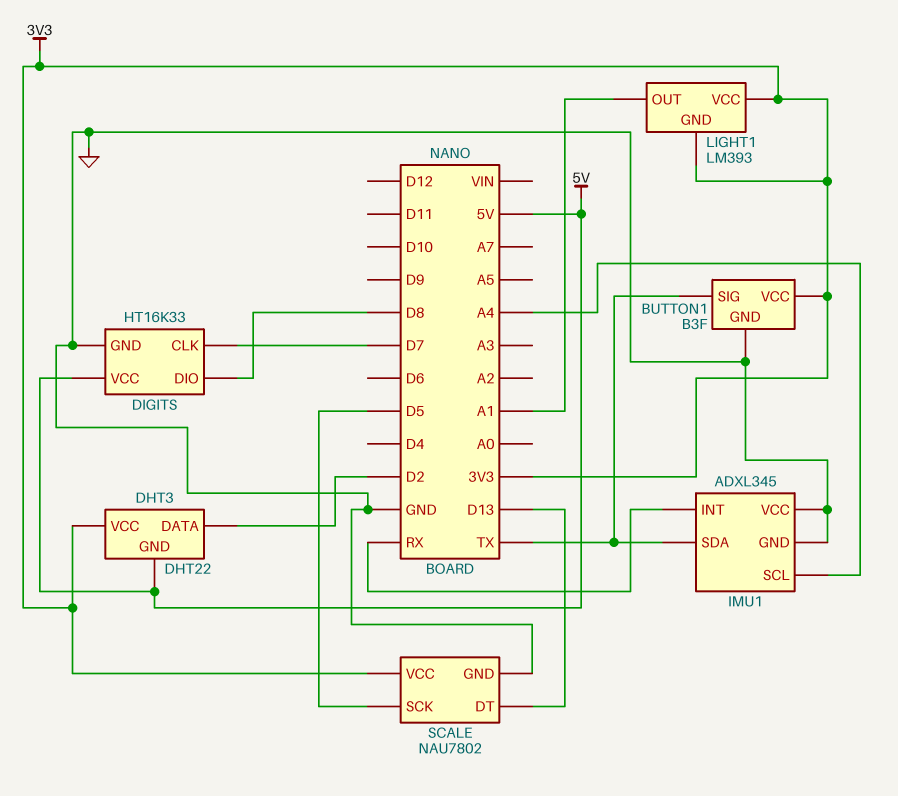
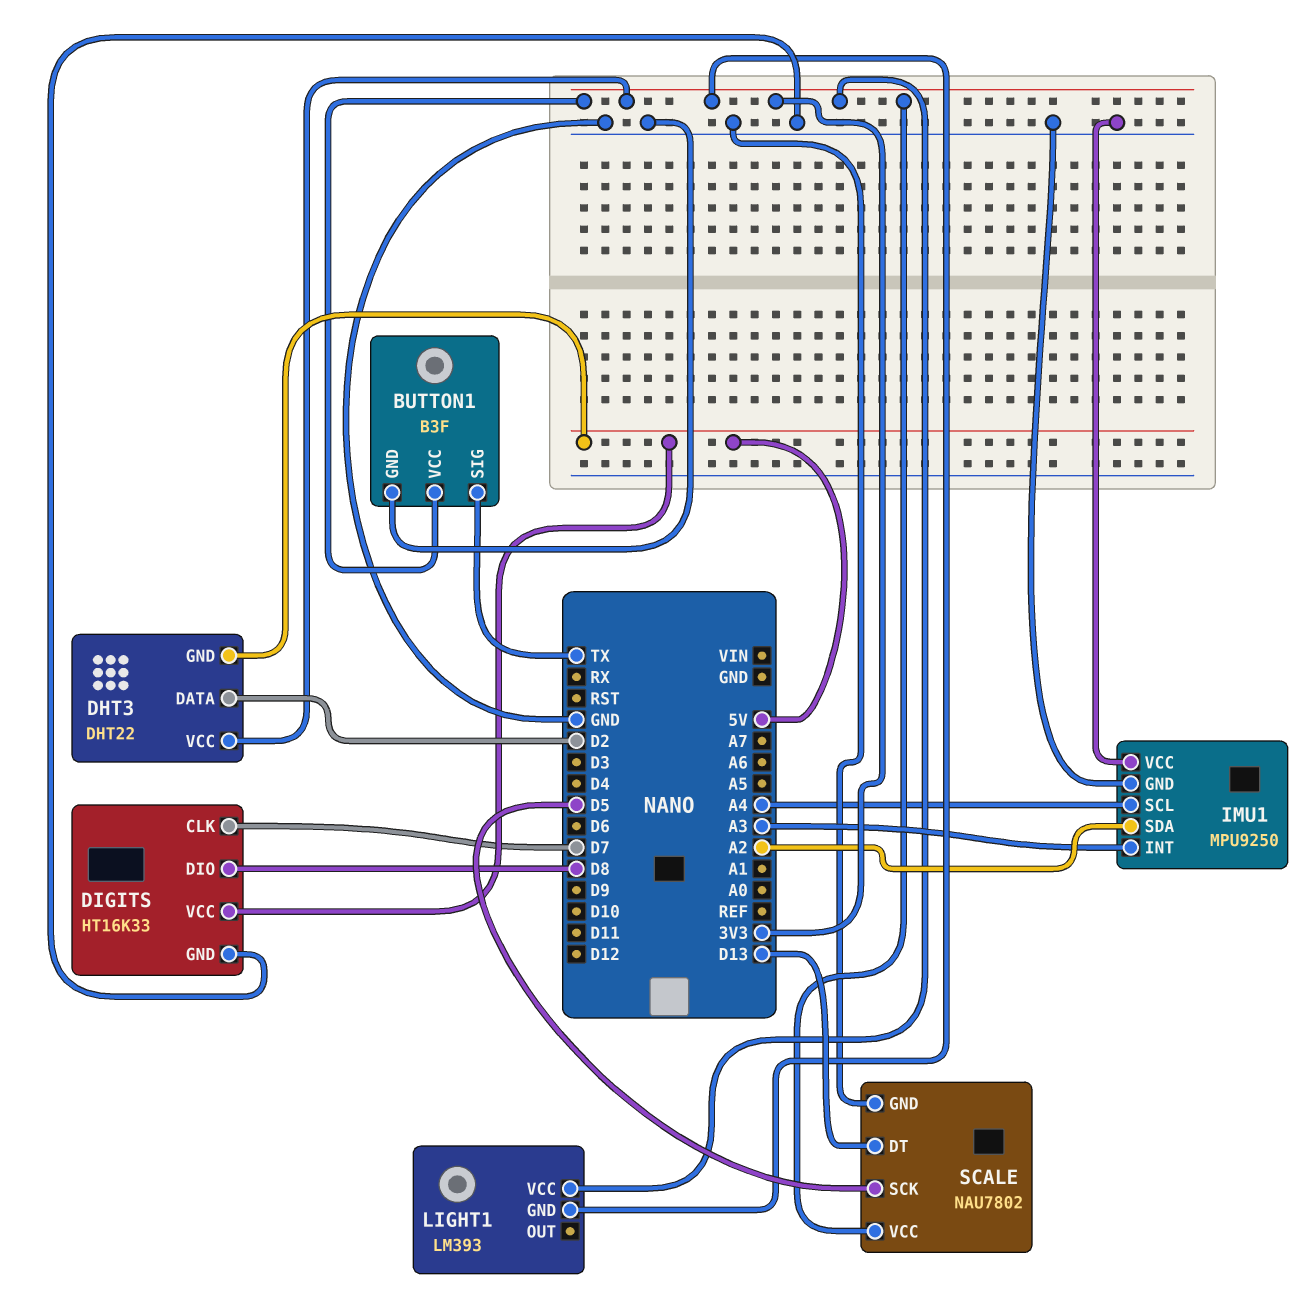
IMU1: ADXL345 -> MPU9250
IMU1 pin INT: RX -> A3
IMU1 pin SDA: TX -> A2
LIGHT1 pin OUT: A1 -> none

